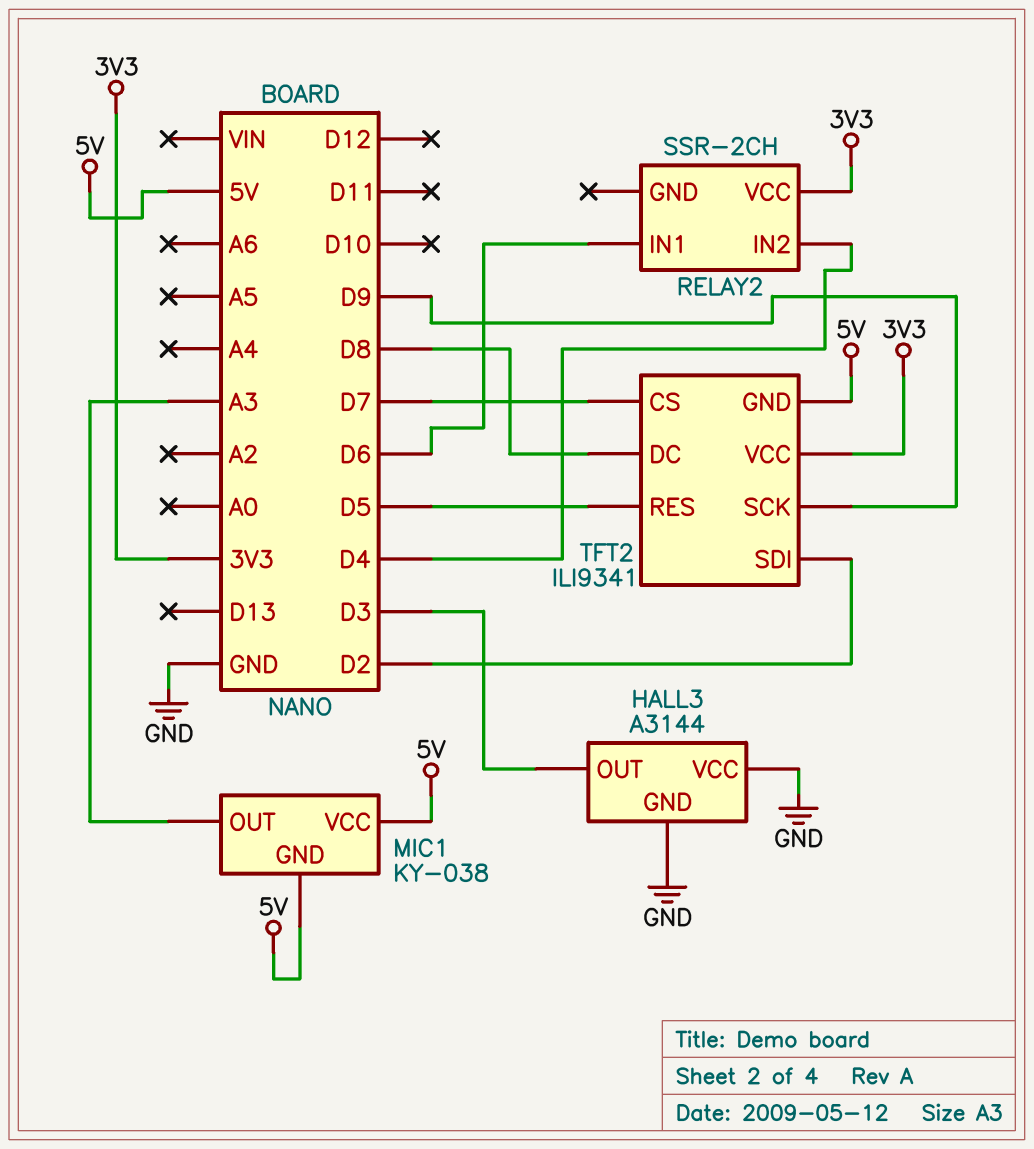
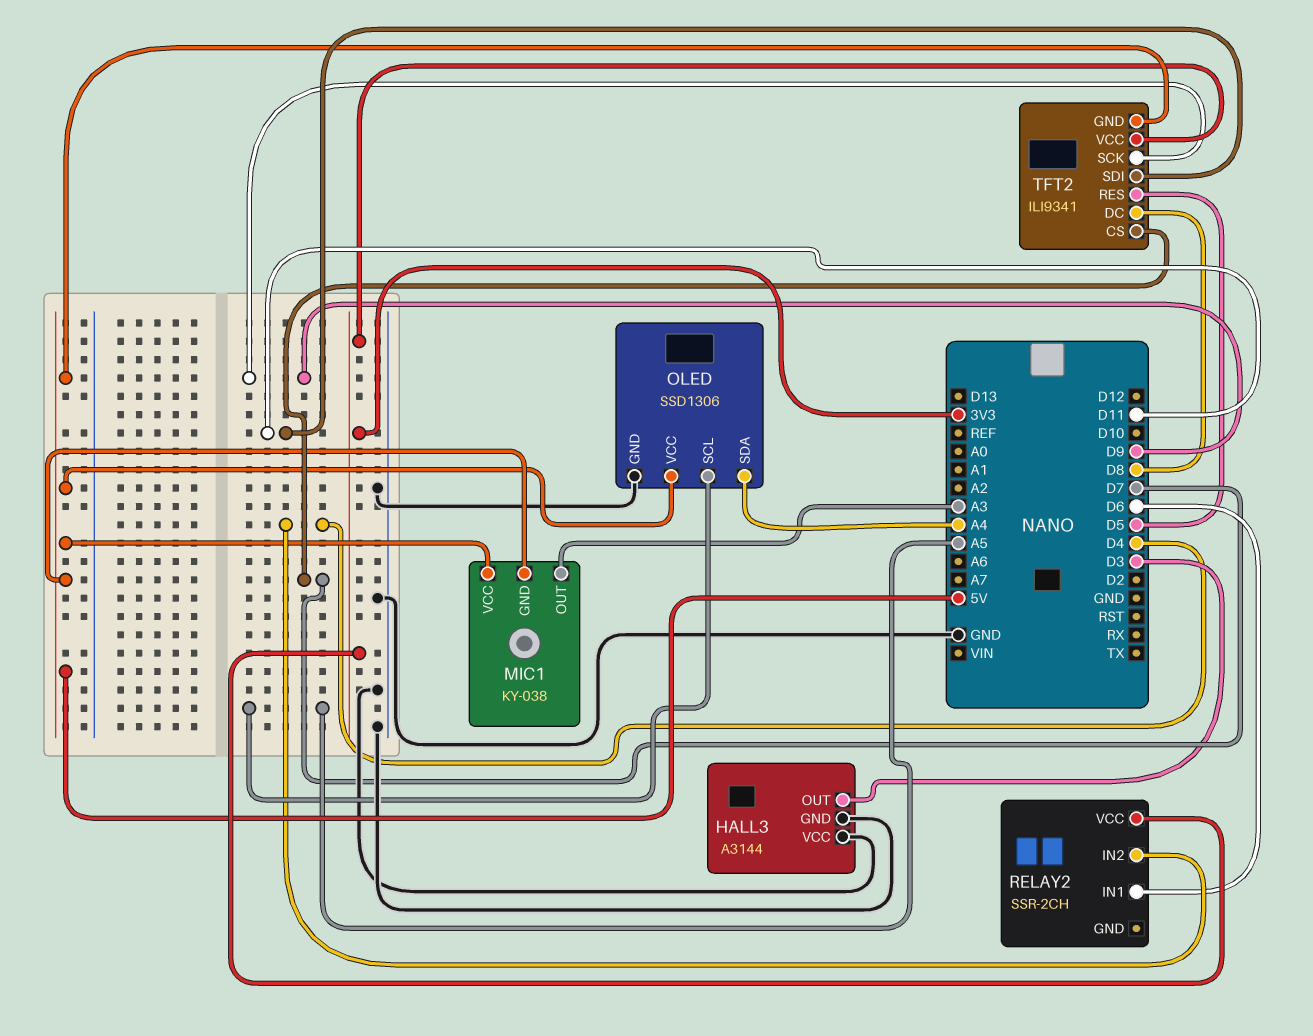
OLED: none -> SSD1306
OLED pin GND: none -> GND
OLED pin SCL: none -> A5
OLED pin SDA: none -> A4
OLED pin VCC: none -> 5V
TFT2 pin SDI: D2 -> D11

